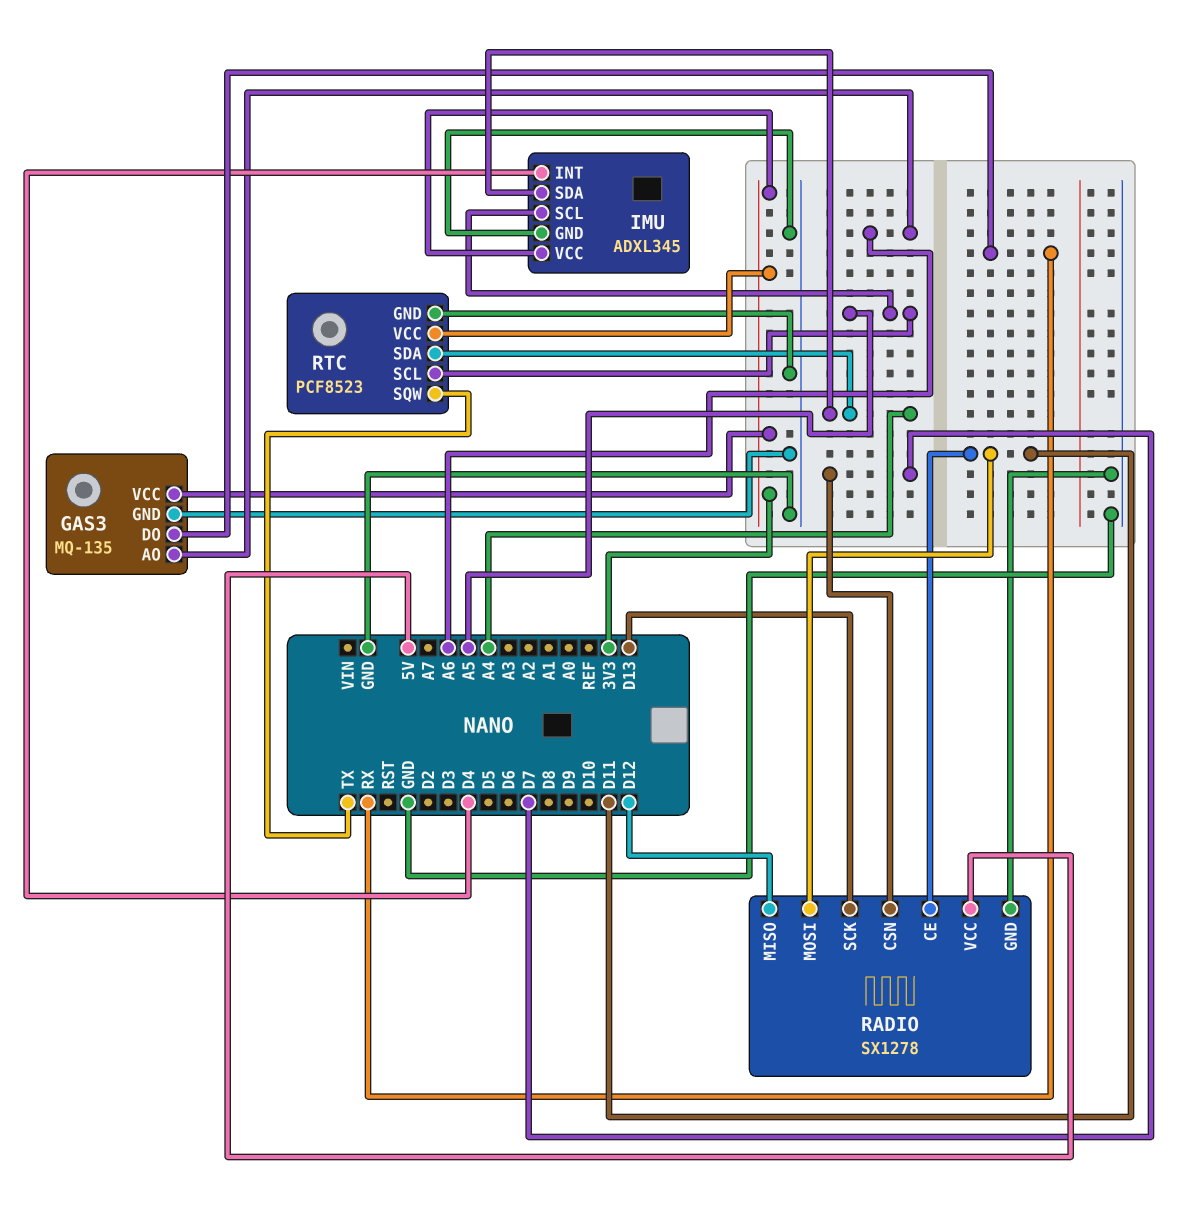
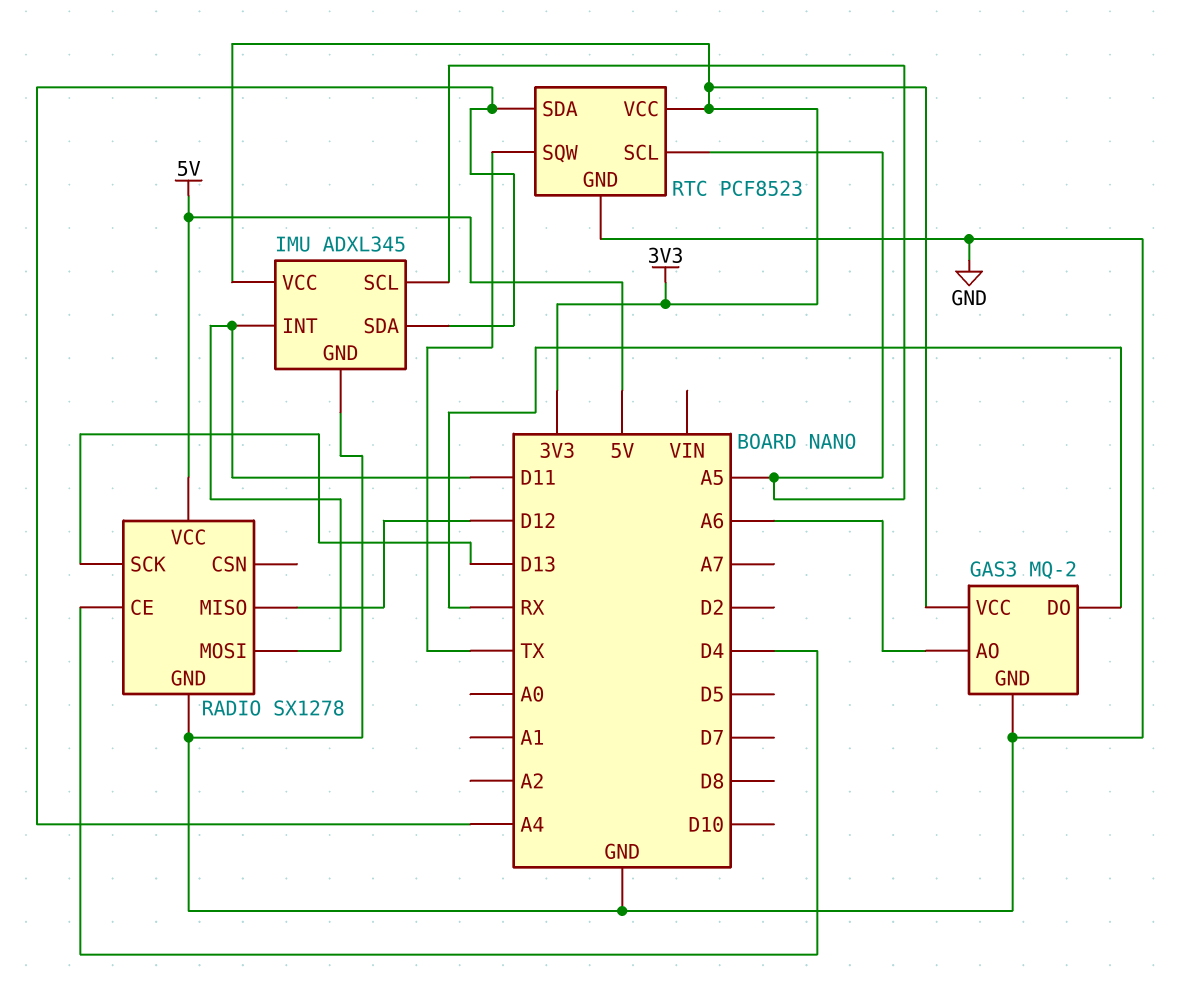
GAS3: MQ-135 -> MQ-2
IMU pin INT: D4 -> D11
RADIO pin CE: D11 -> D4
RADIO pin CSN: D7 -> none

